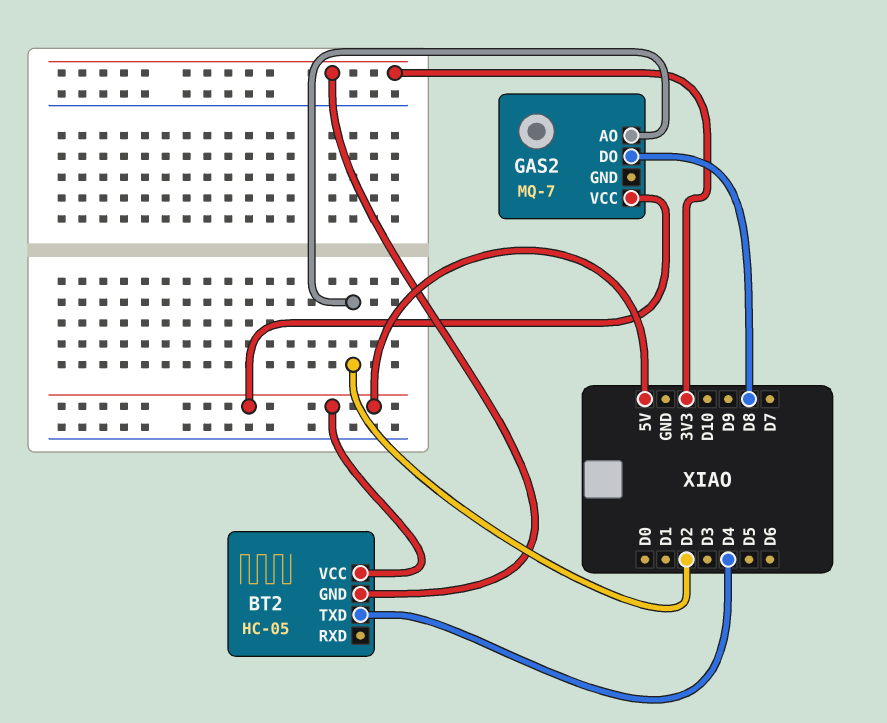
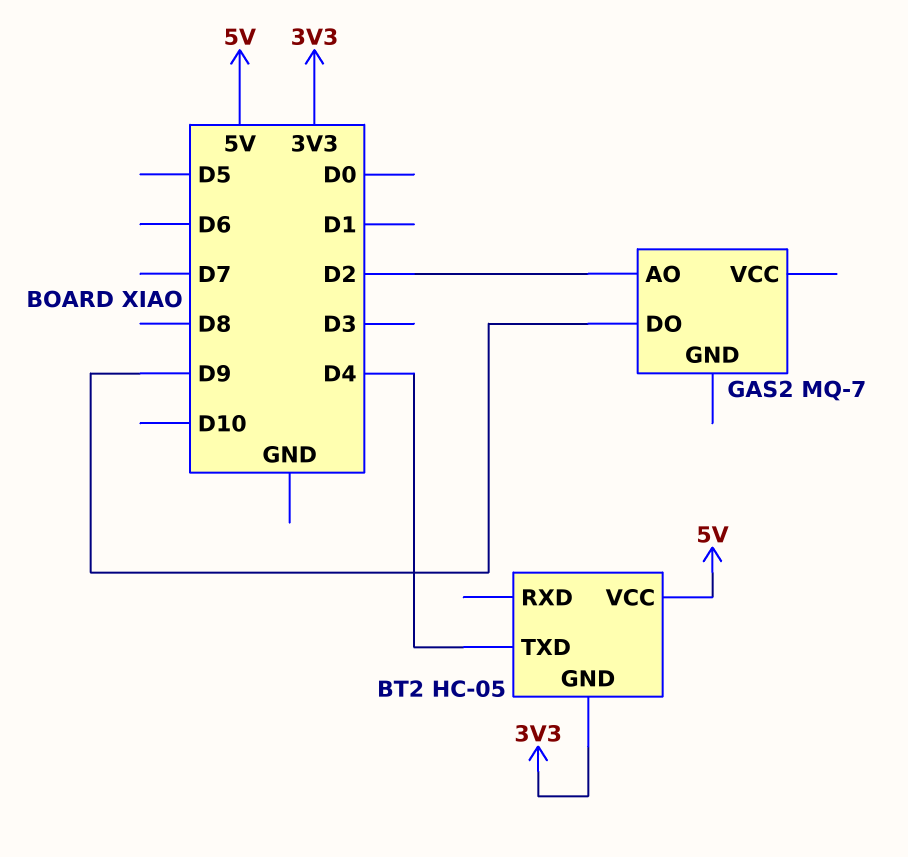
GAS2 pin DO: D8 -> D9
GAS2 pin VCC: 5V -> none

